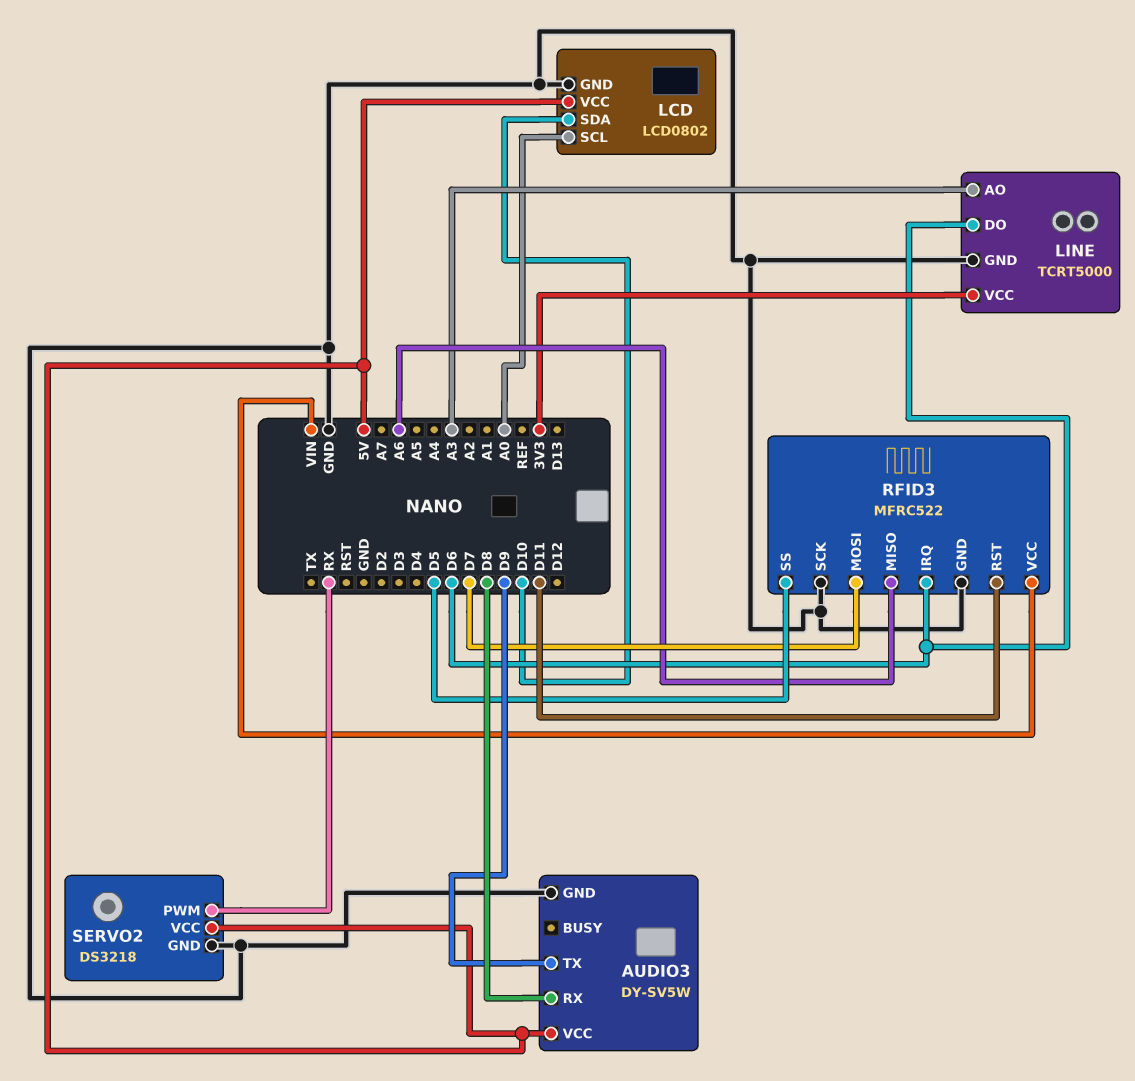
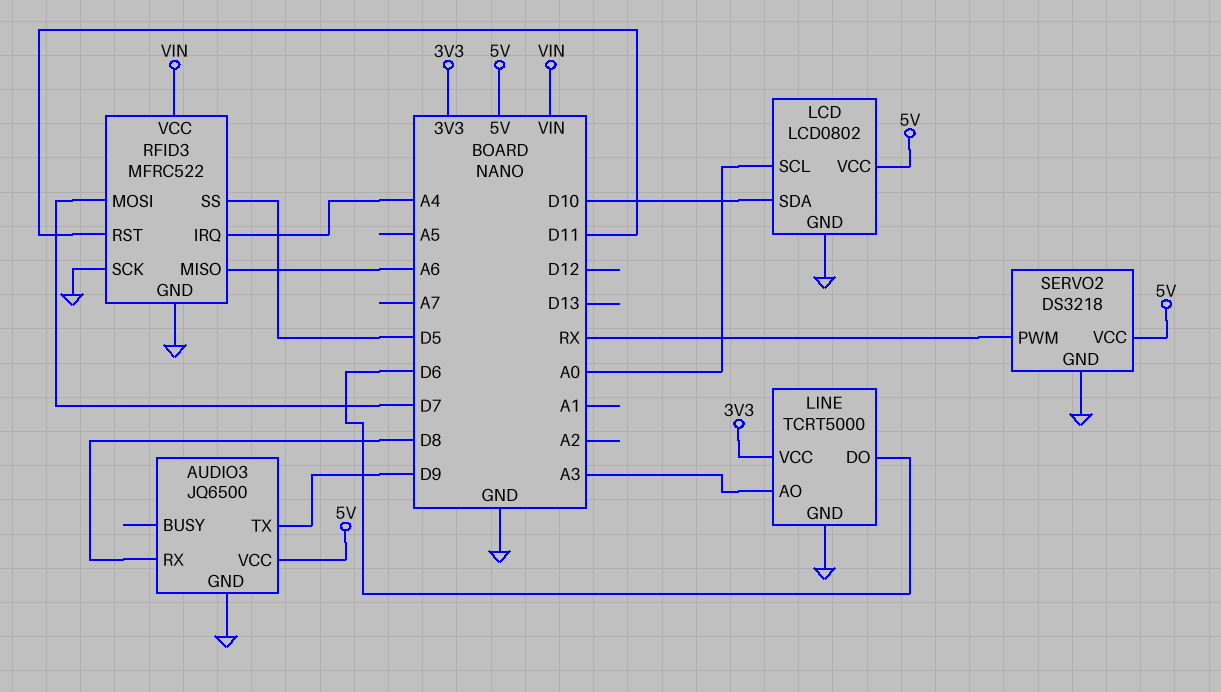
AUDIO3: DY-SV5W -> JQ6500
RFID3 pin IRQ: D6 -> A4

